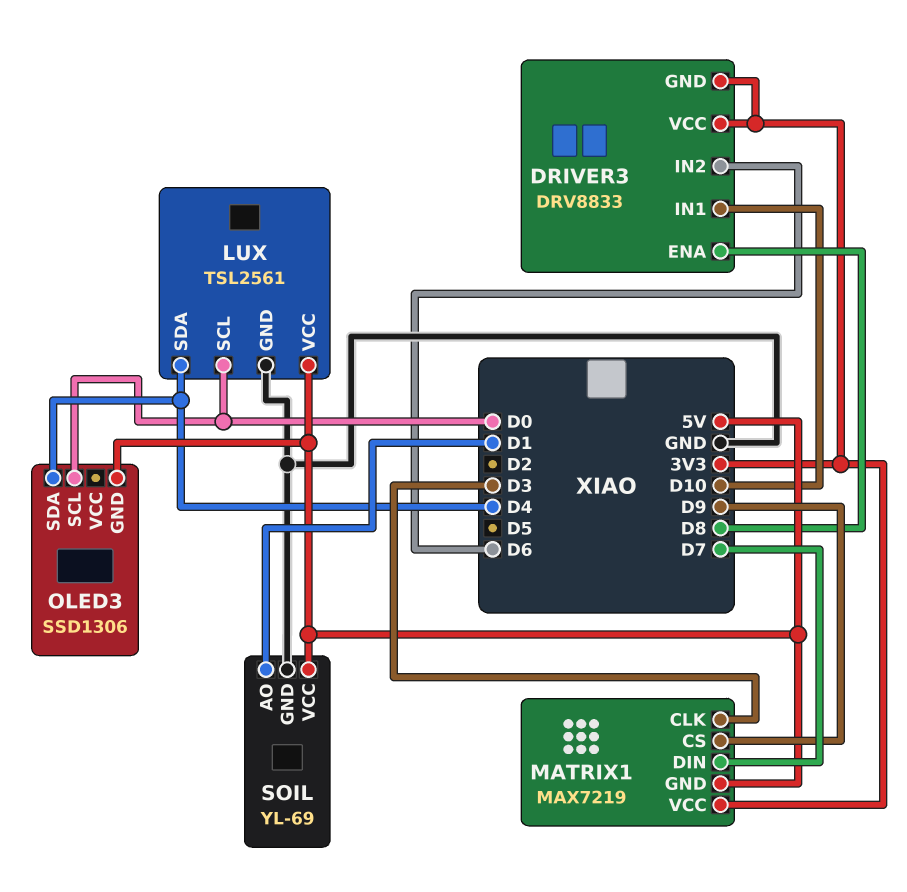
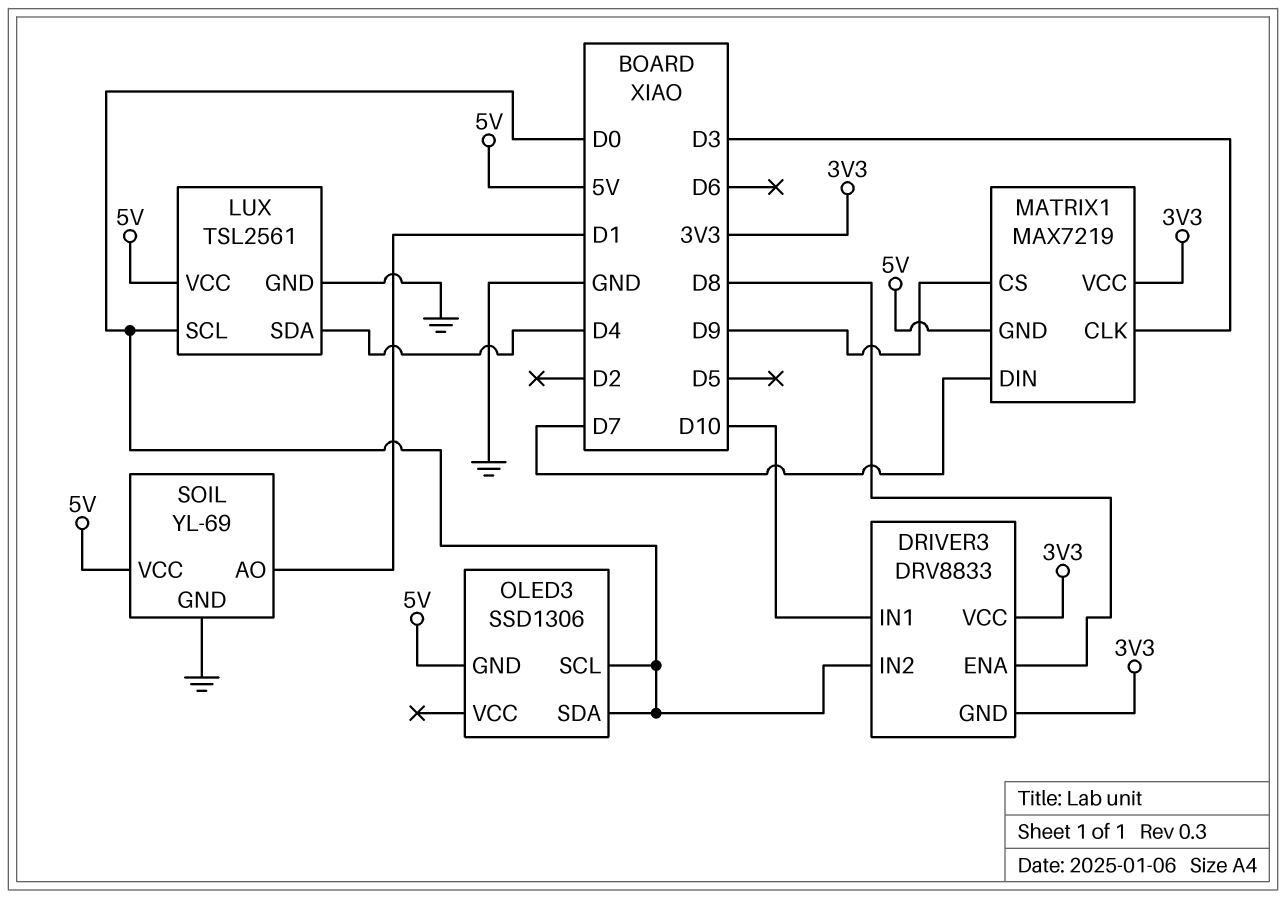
DRIVER3 pin IN2: D6 -> D0
OLED3 pin SDA: D4 -> D0

